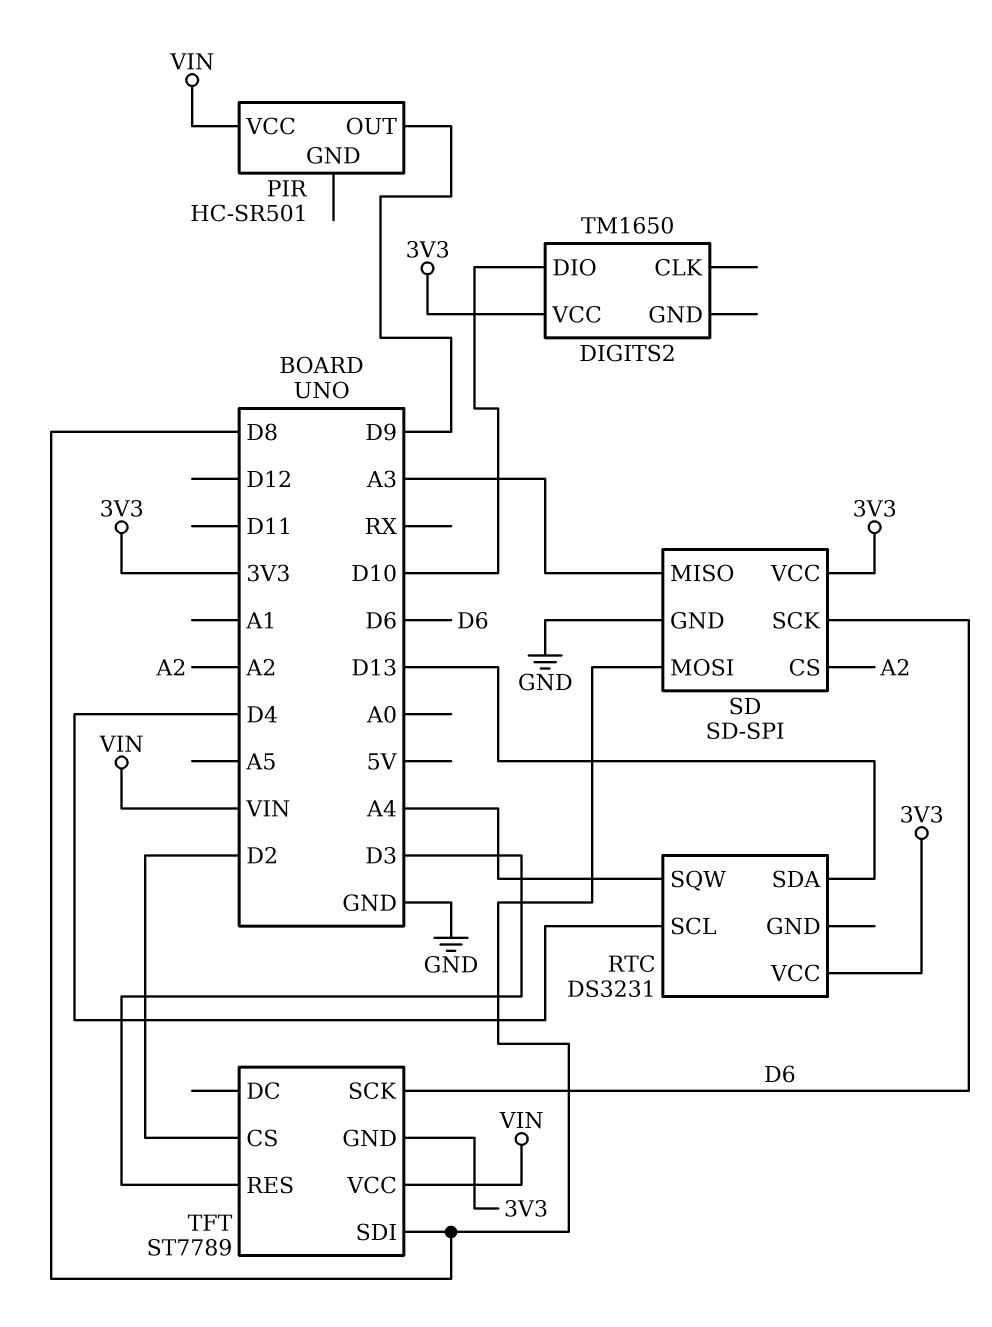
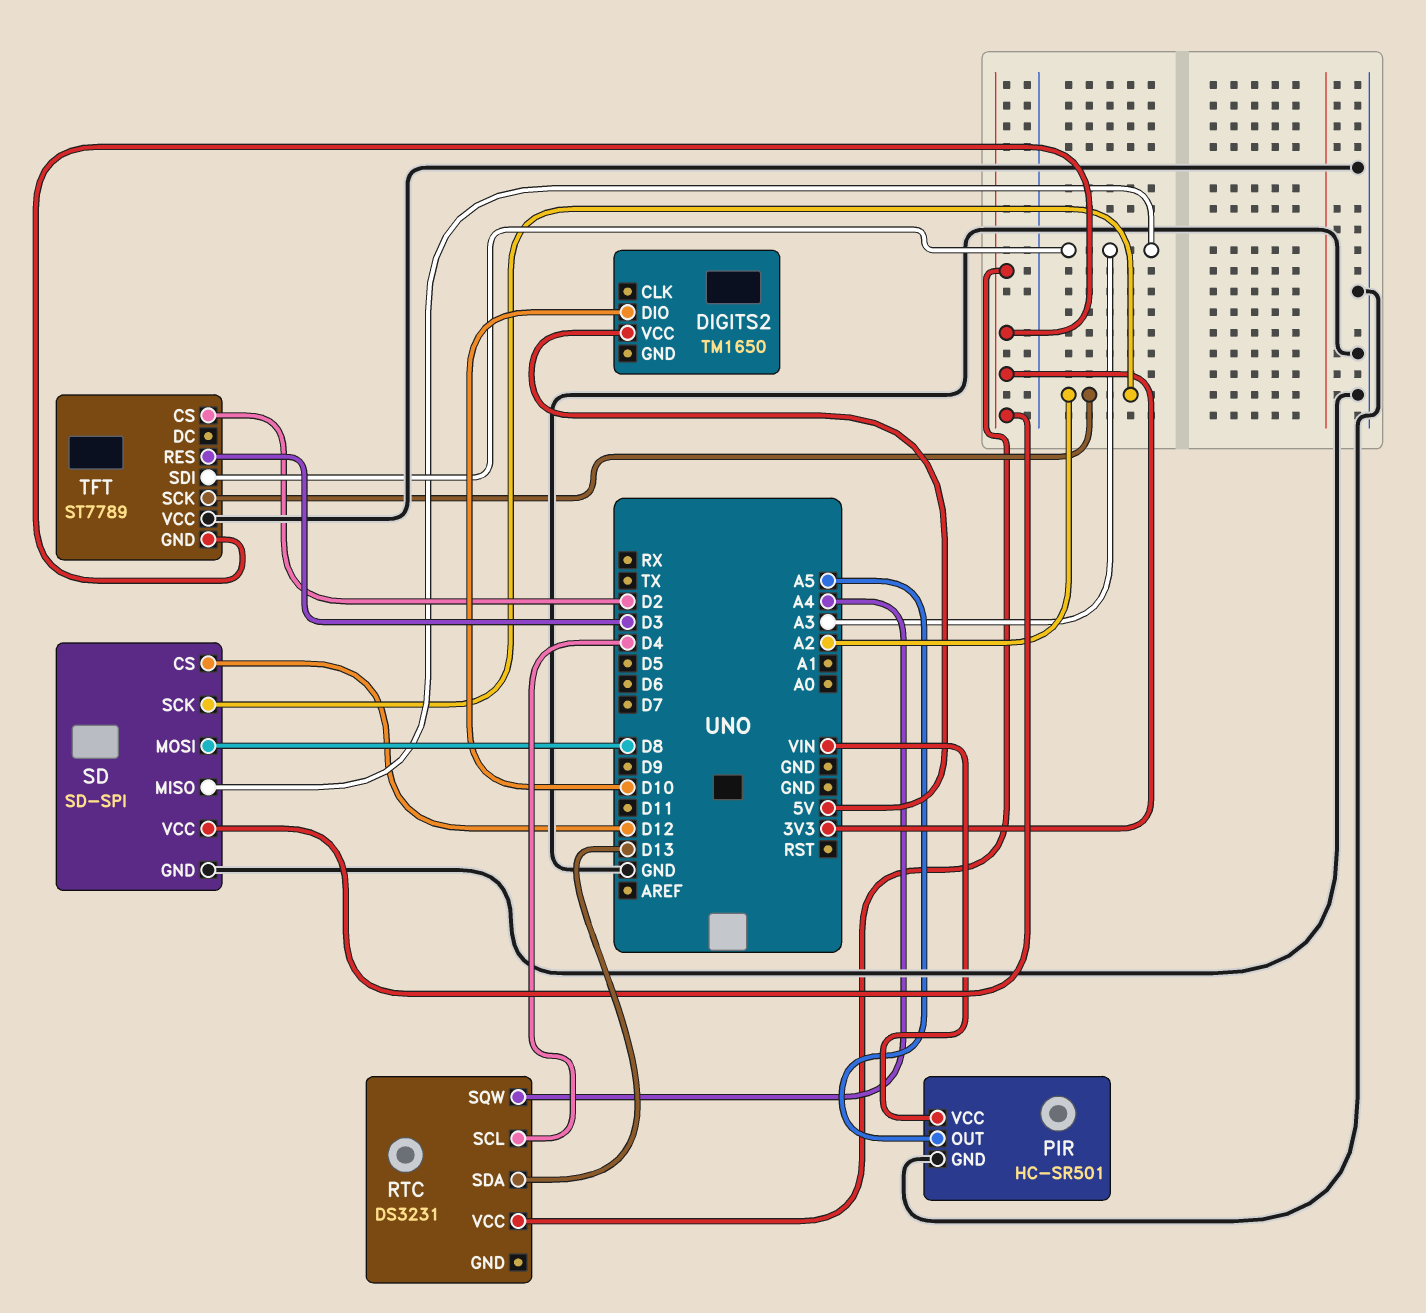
DIGITS2 pin VCC: 3V3 -> 5V
PIR pin GND: none -> GND
PIR pin OUT: D9 -> A5
SD pin CS: A2 -> D12
SD pin SCK: D6 -> A2
TFT pin SCK: D6 -> A2
TFT pin SDI: D8 -> A3
TFT pin VCC: VIN -> GND

